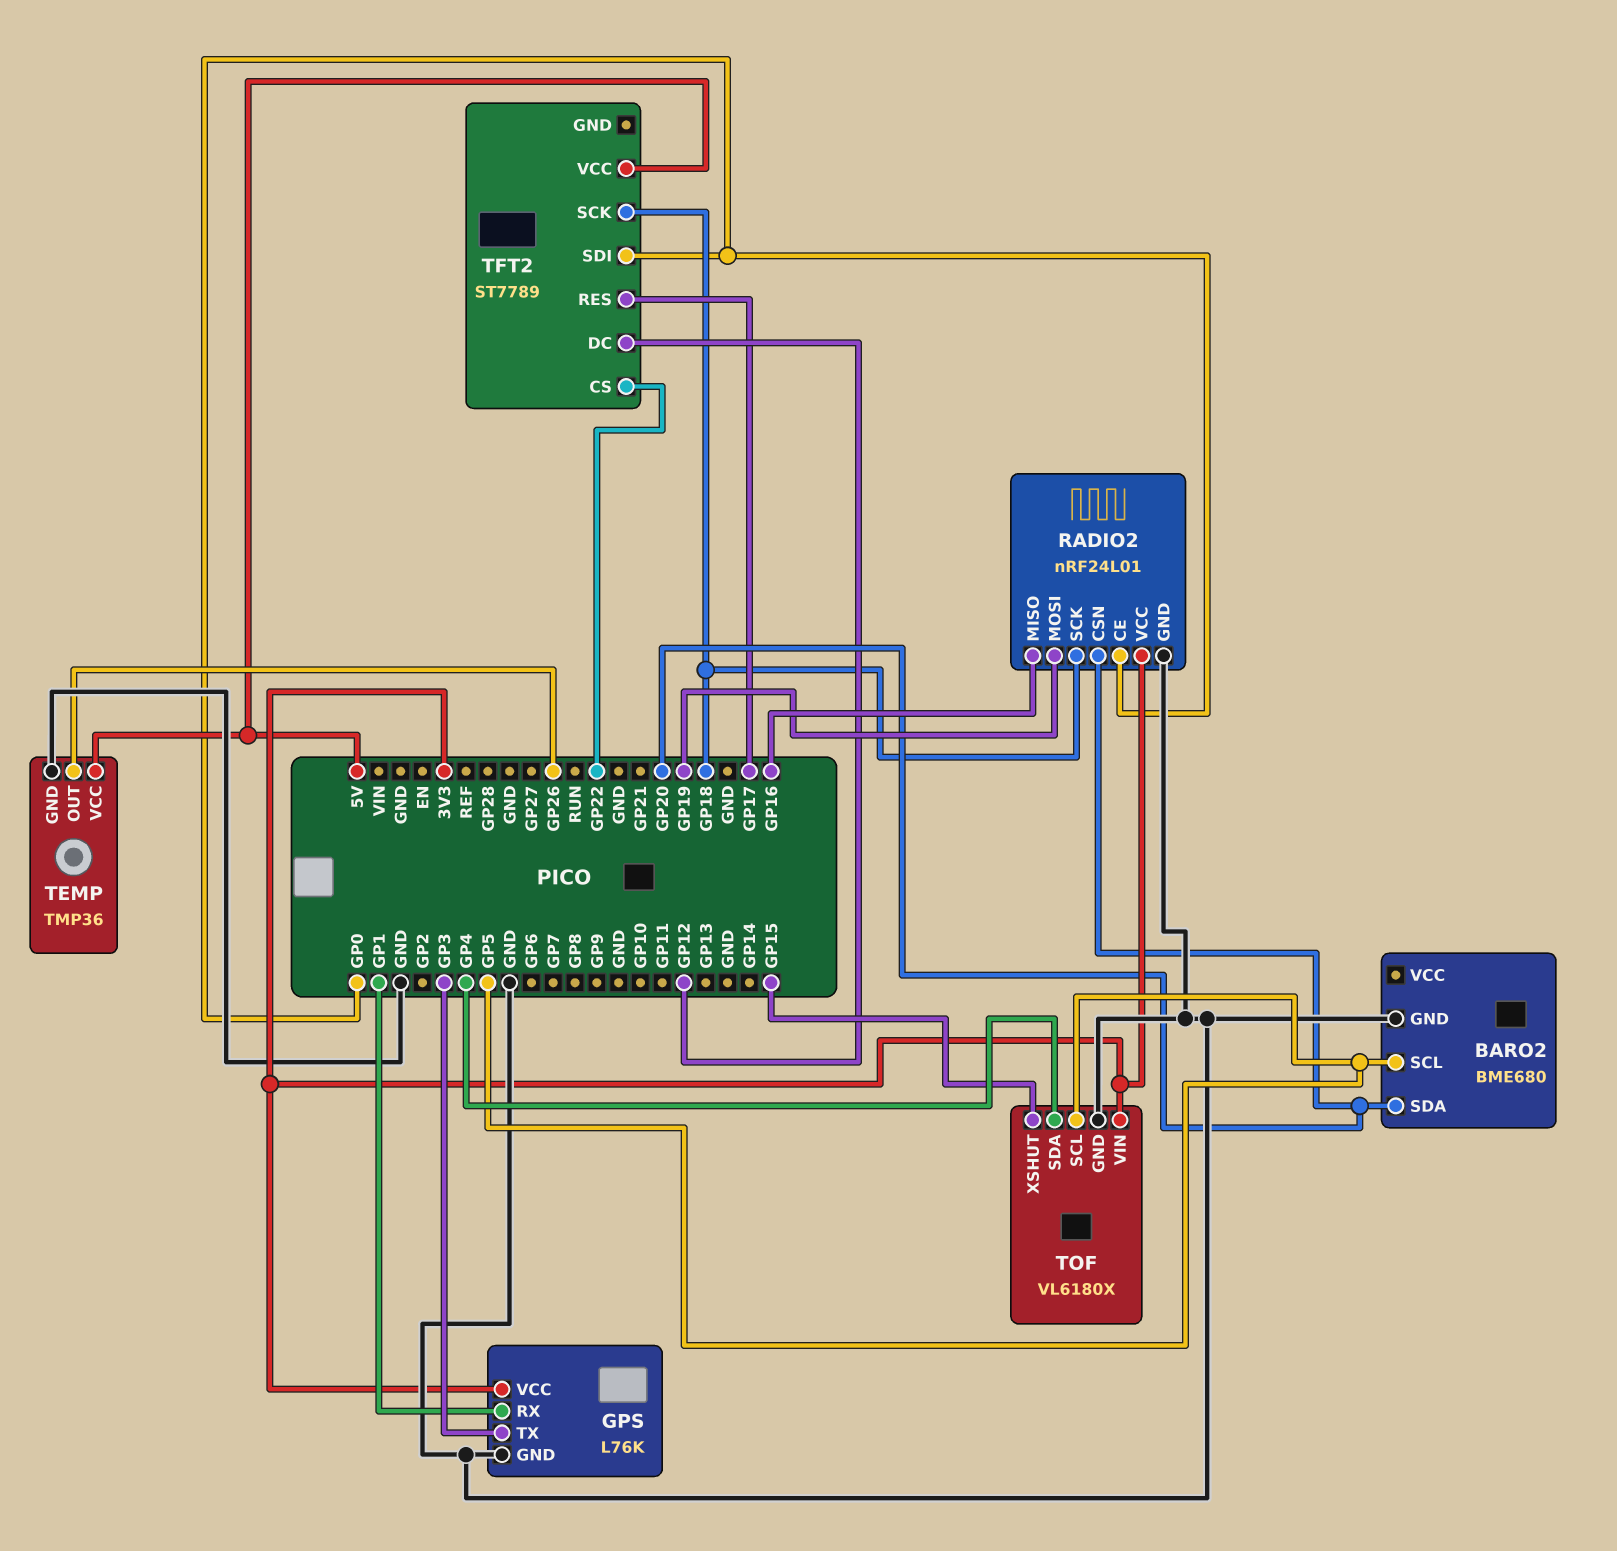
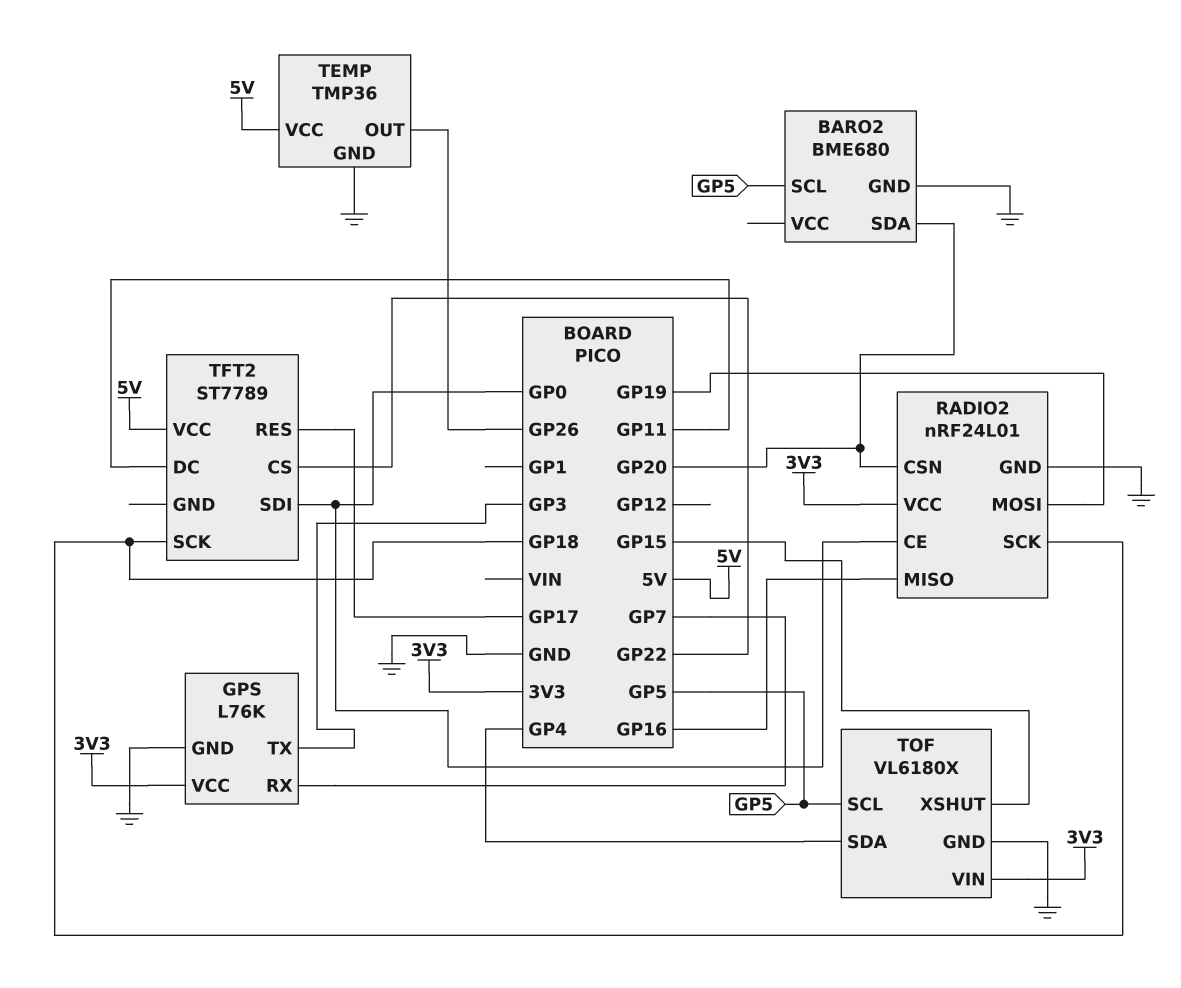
GPS pin RX: GP1 -> GP7
TFT2 pin DC: GP12 -> GP11

